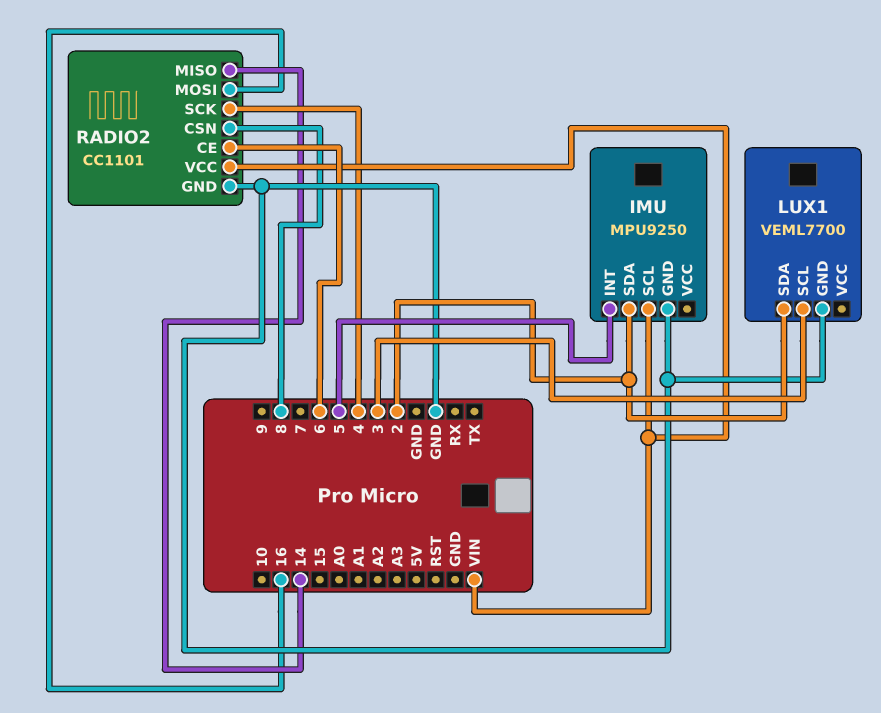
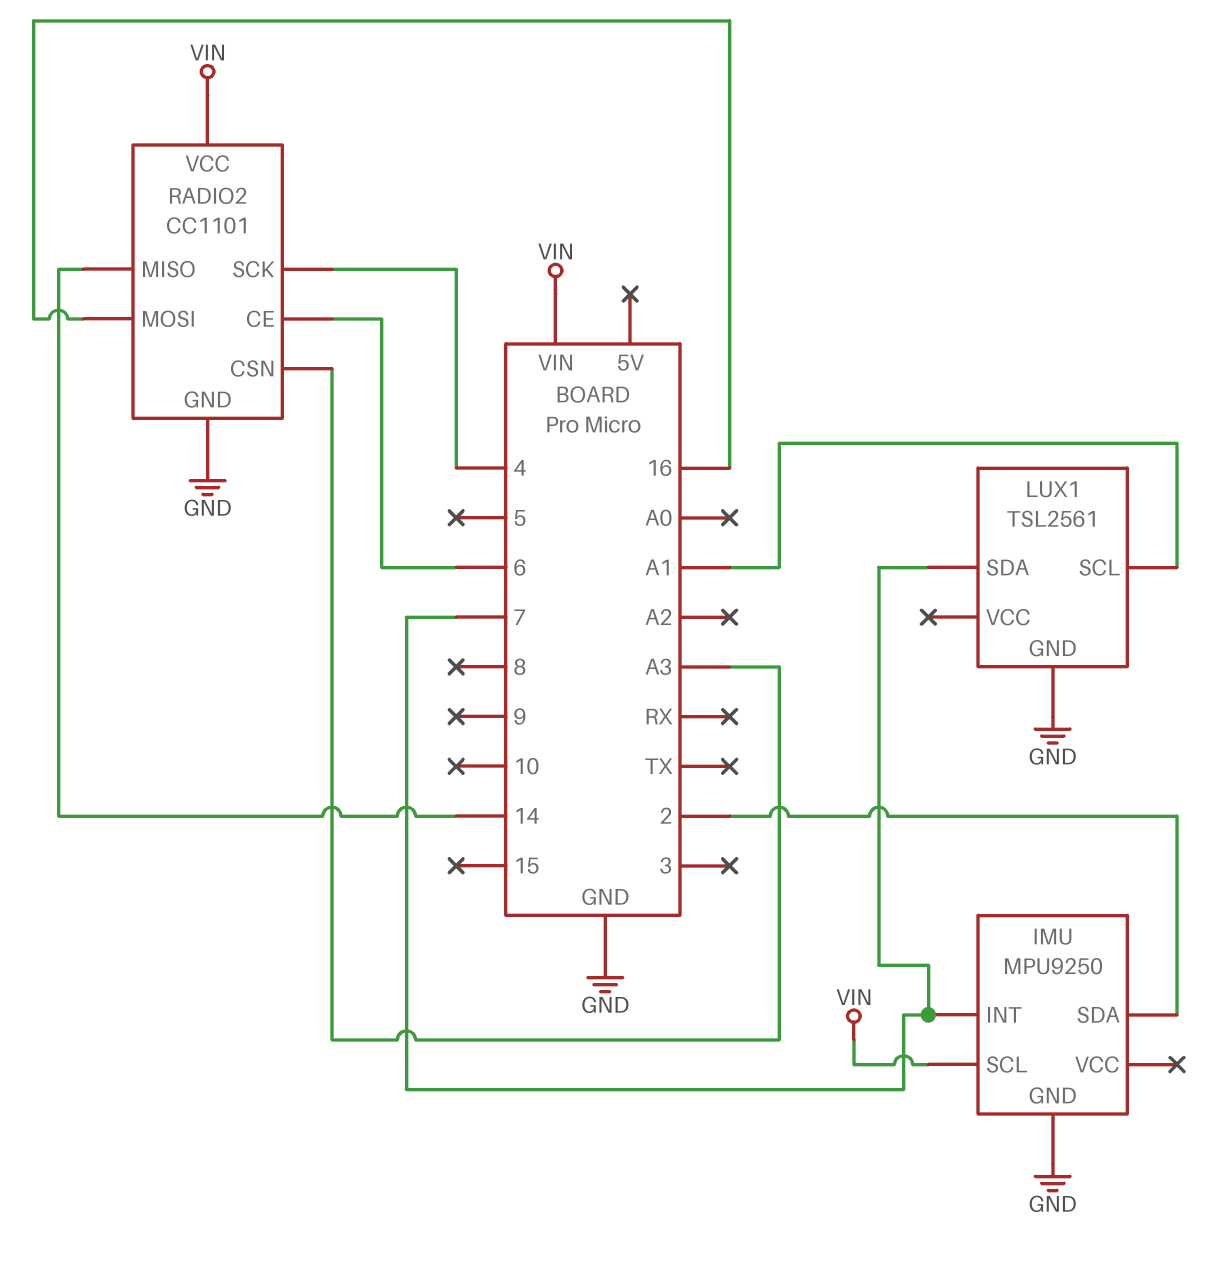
IMU pin INT: 5 -> 7
LUX1: VEML7700 -> TSL2561
LUX1 pin SCL: 3 -> A1
LUX1 pin SDA: 2 -> 7
RADIO2 pin CSN: 8 -> A3

